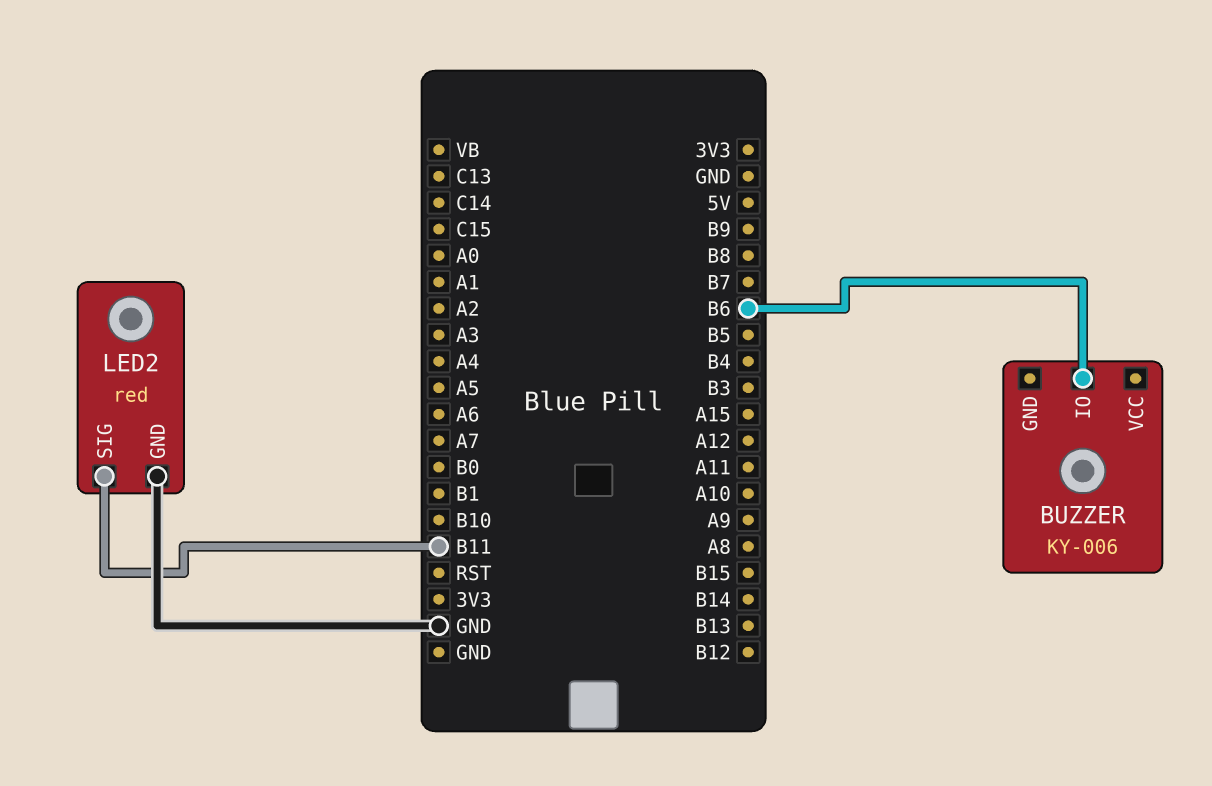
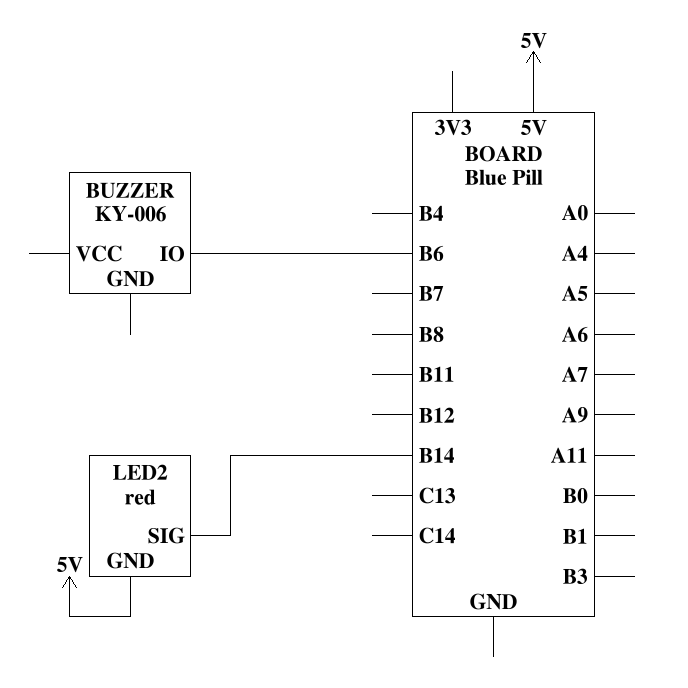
LED2 pin GND: GND -> 5V
LED2 pin SIG: B11 -> B14

